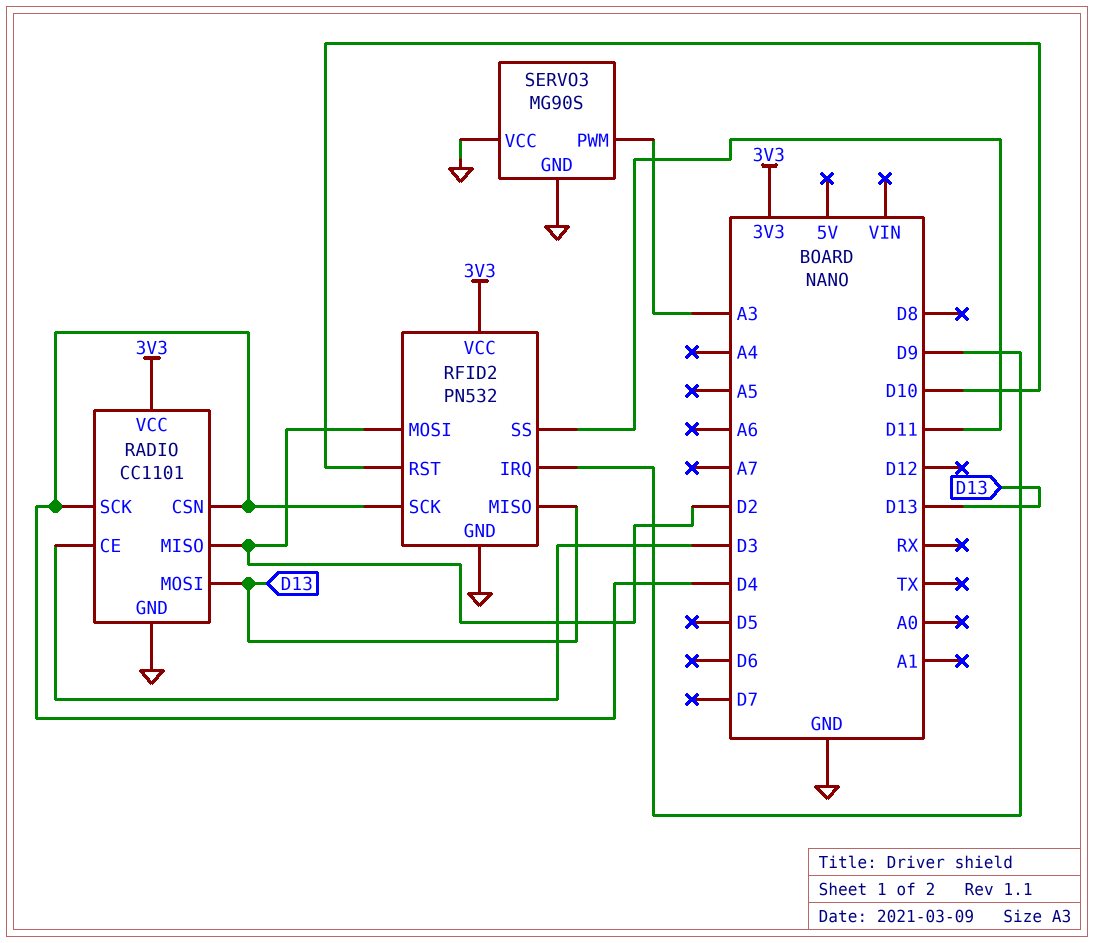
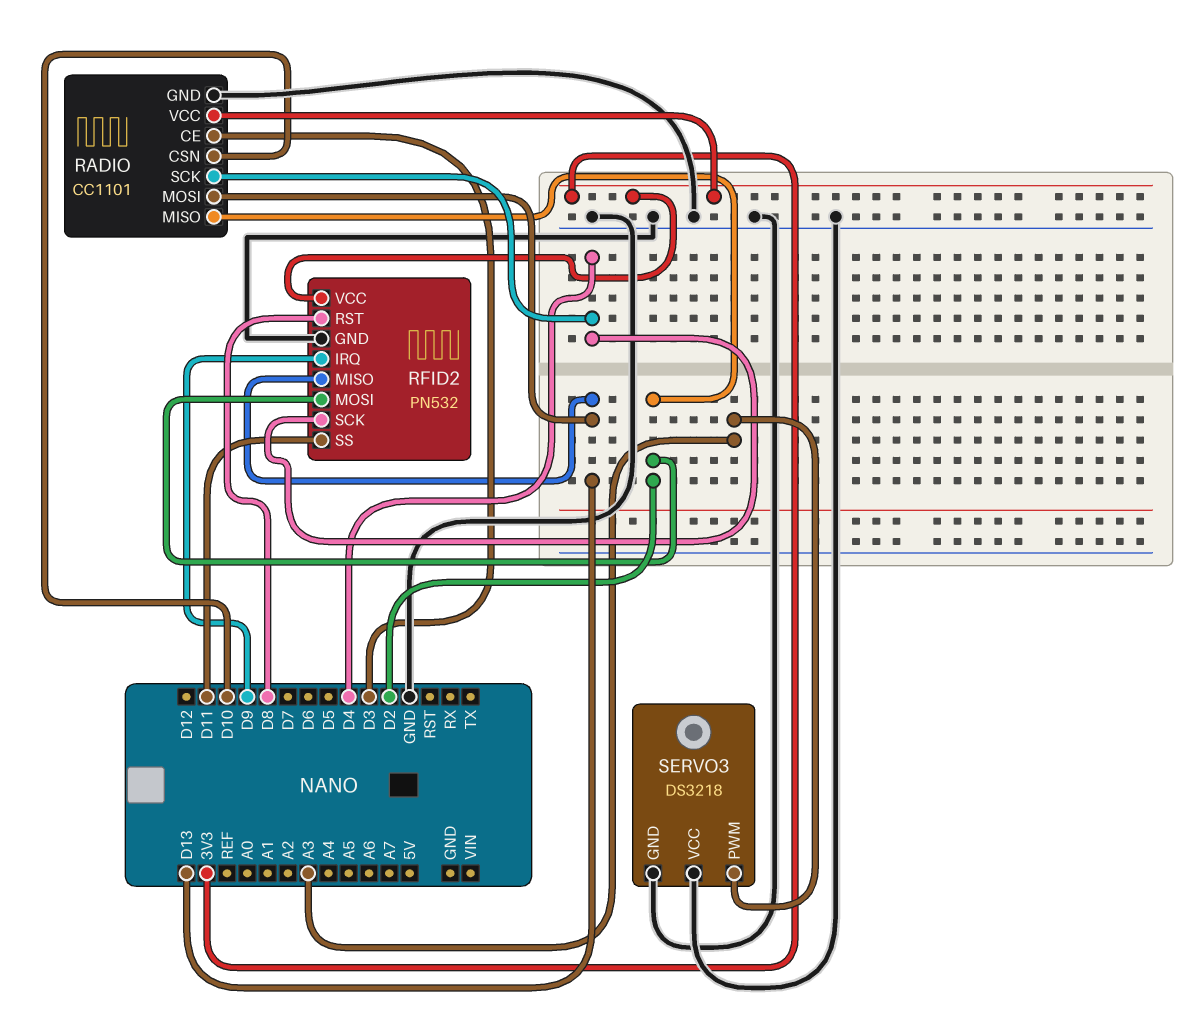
RADIO pin CSN: D4 -> D10
RFID2 pin RST: D10 -> D8
SERVO3: MG90S -> DS3218

